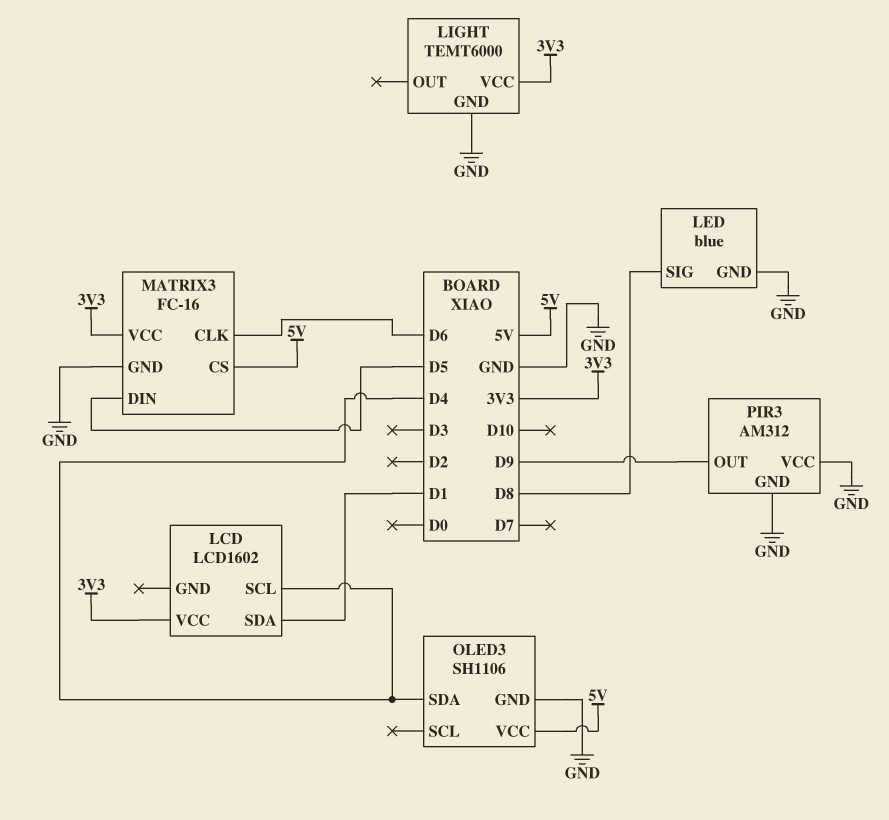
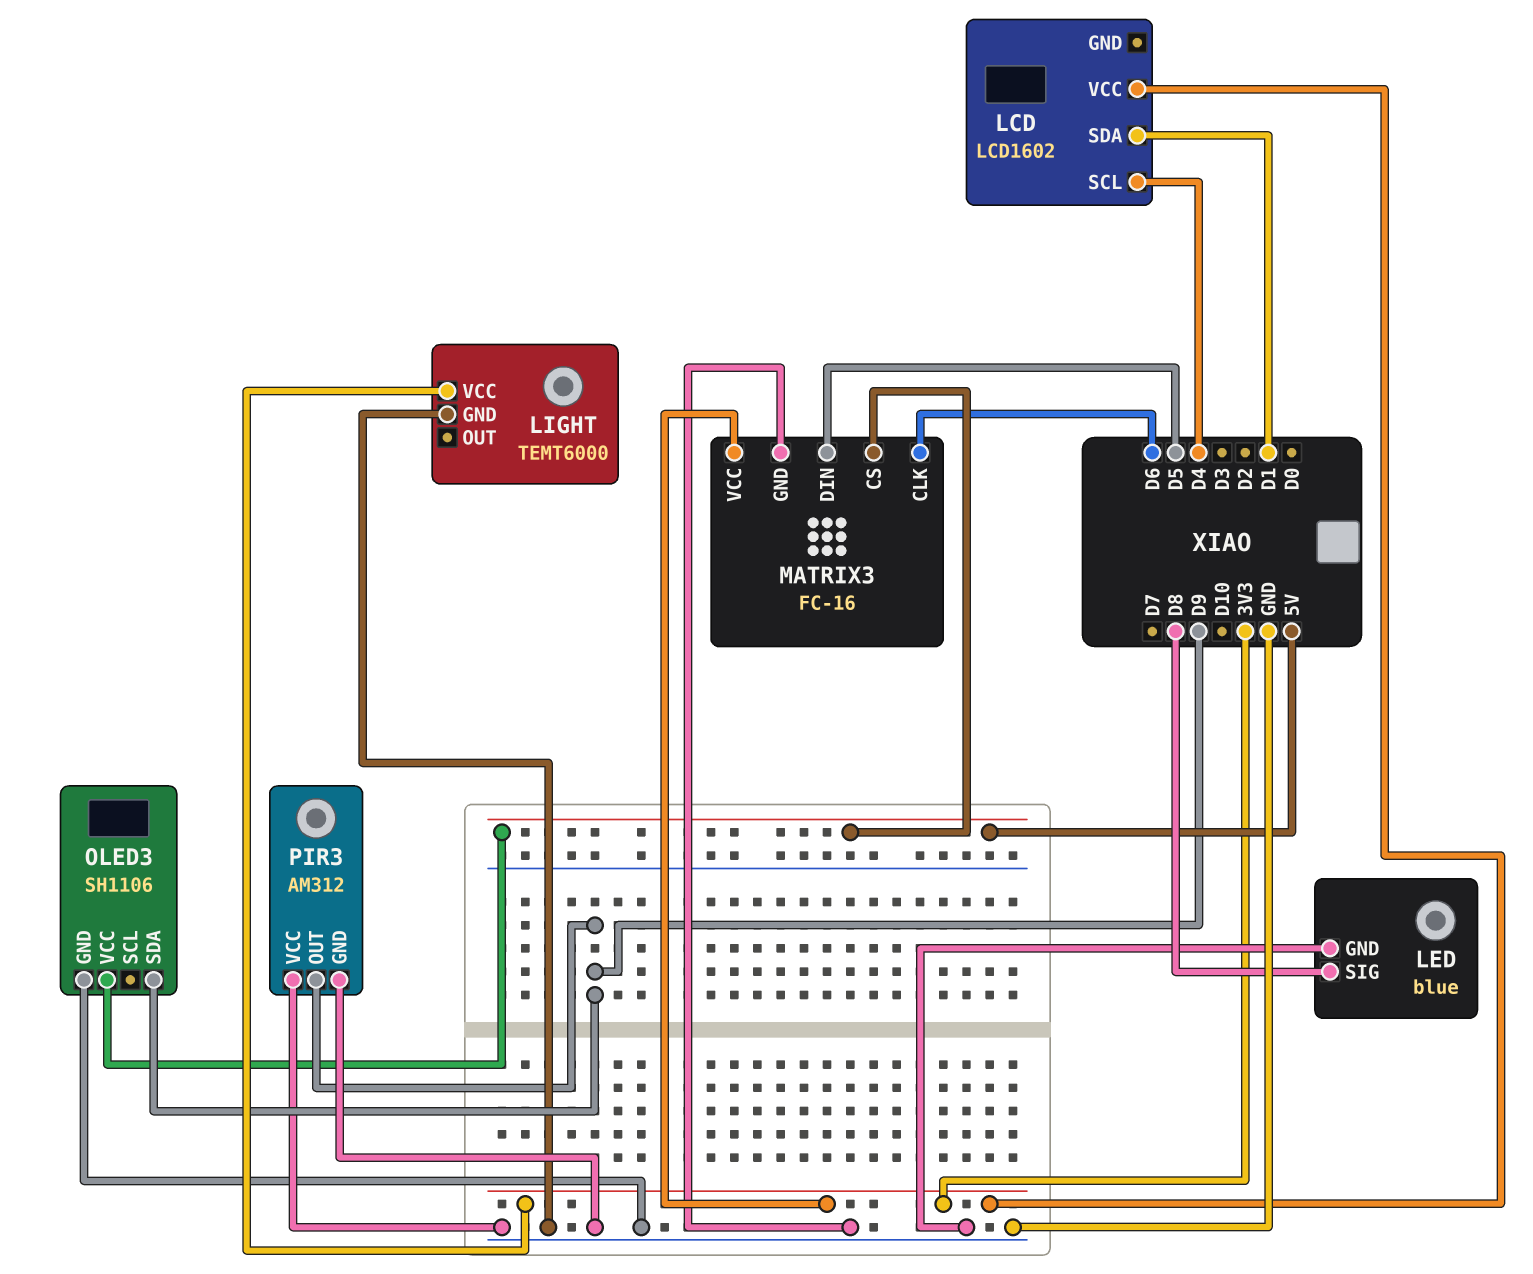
OLED3 pin SDA: D4 -> D9

